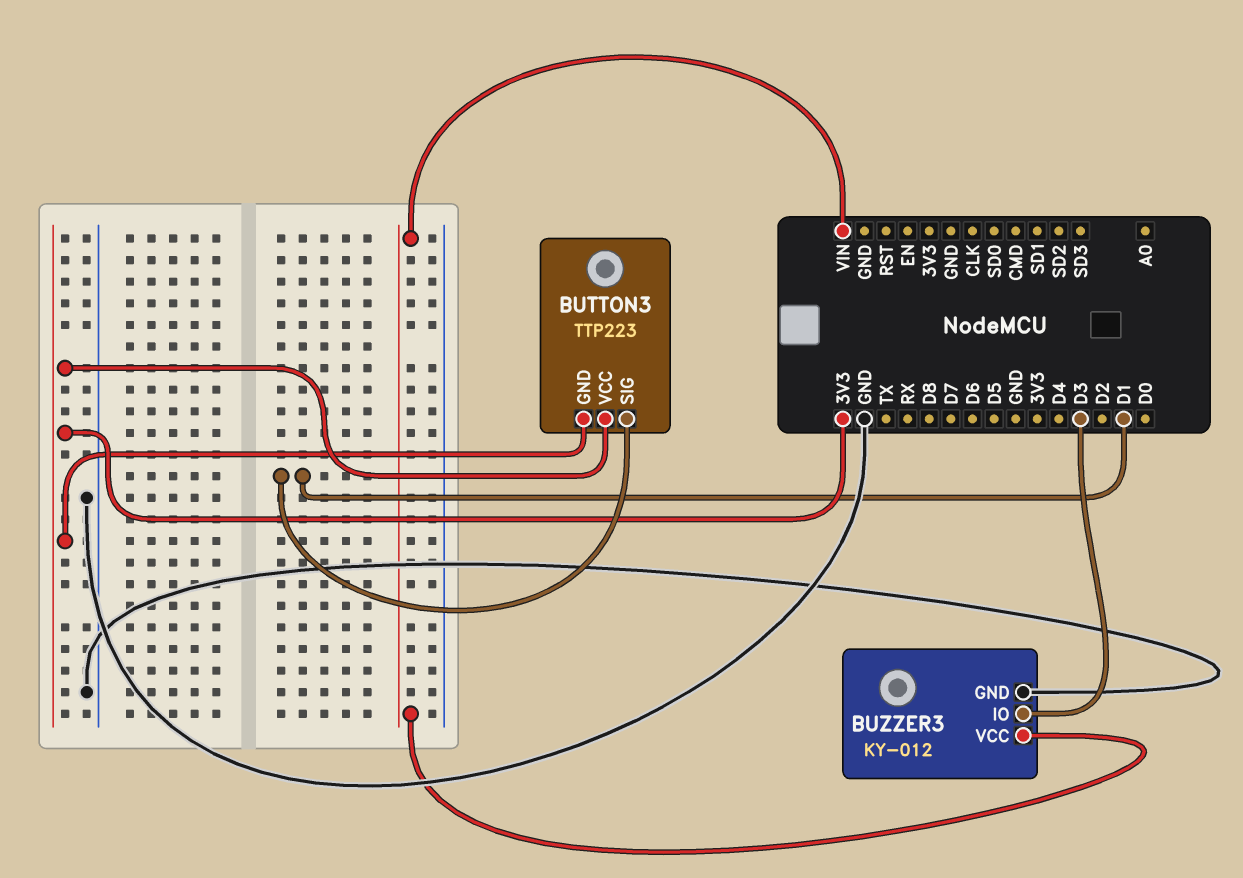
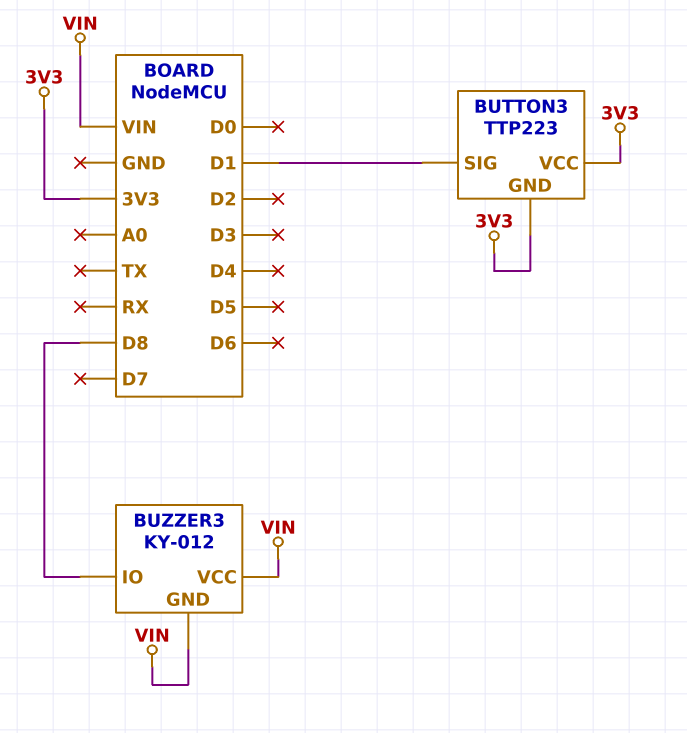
BUZZER3 pin GND: GND -> VIN
BUZZER3 pin IO: D3 -> D8

